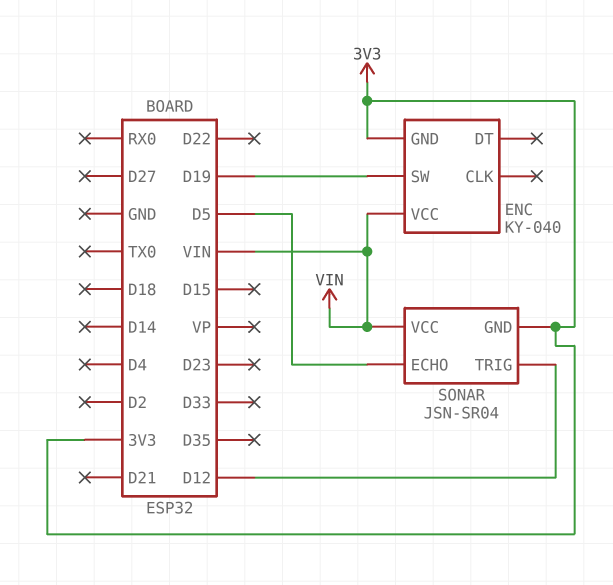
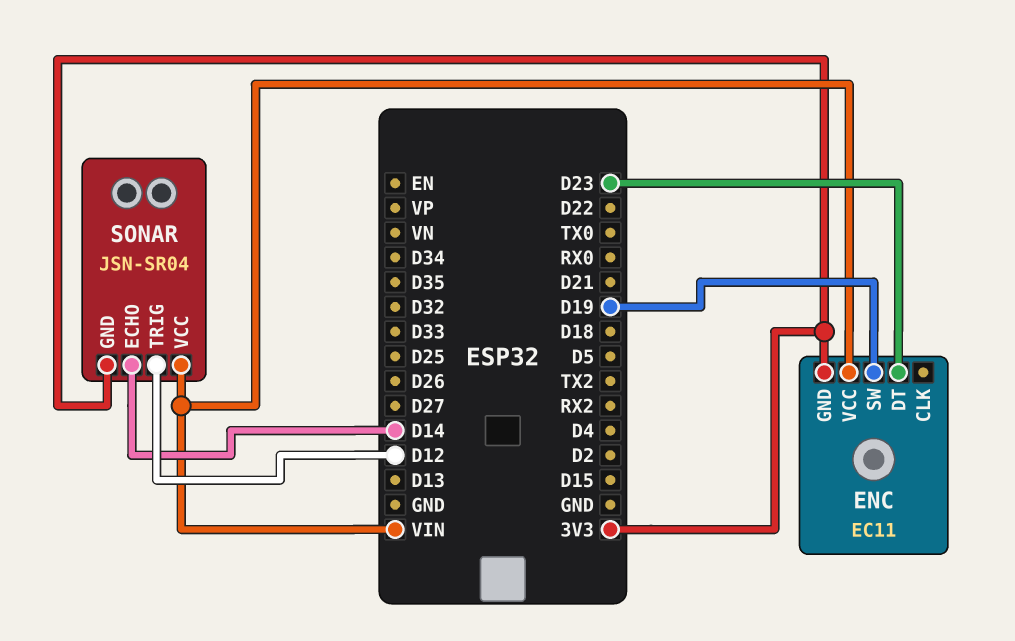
ENC: KY-040 -> EC11
ENC pin DT: none -> D23
SONAR pin ECHO: D5 -> D14

